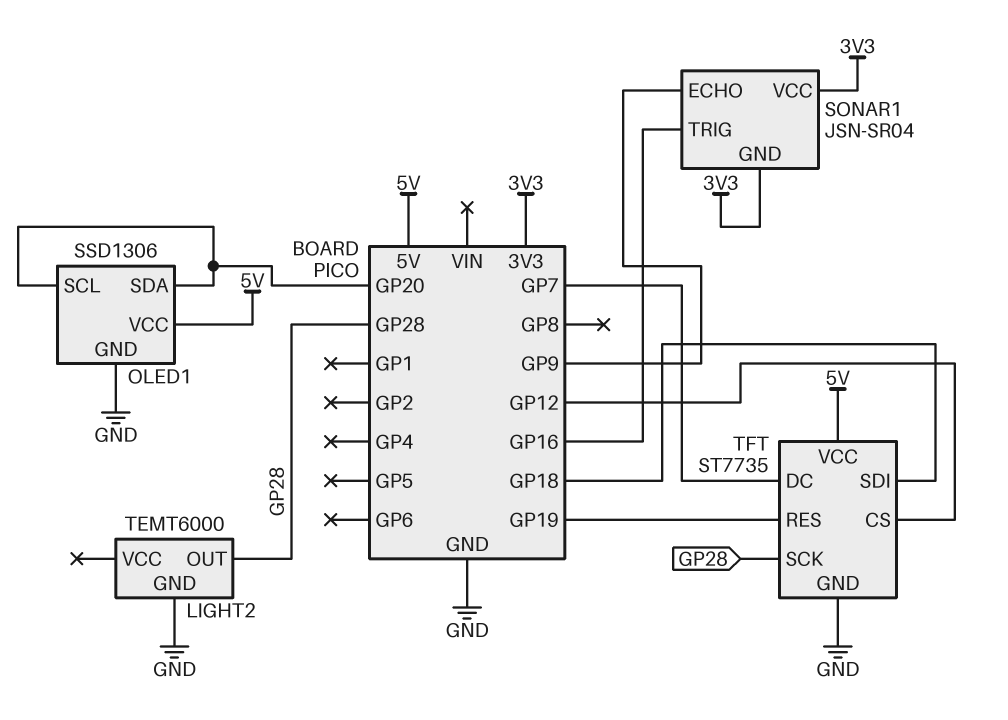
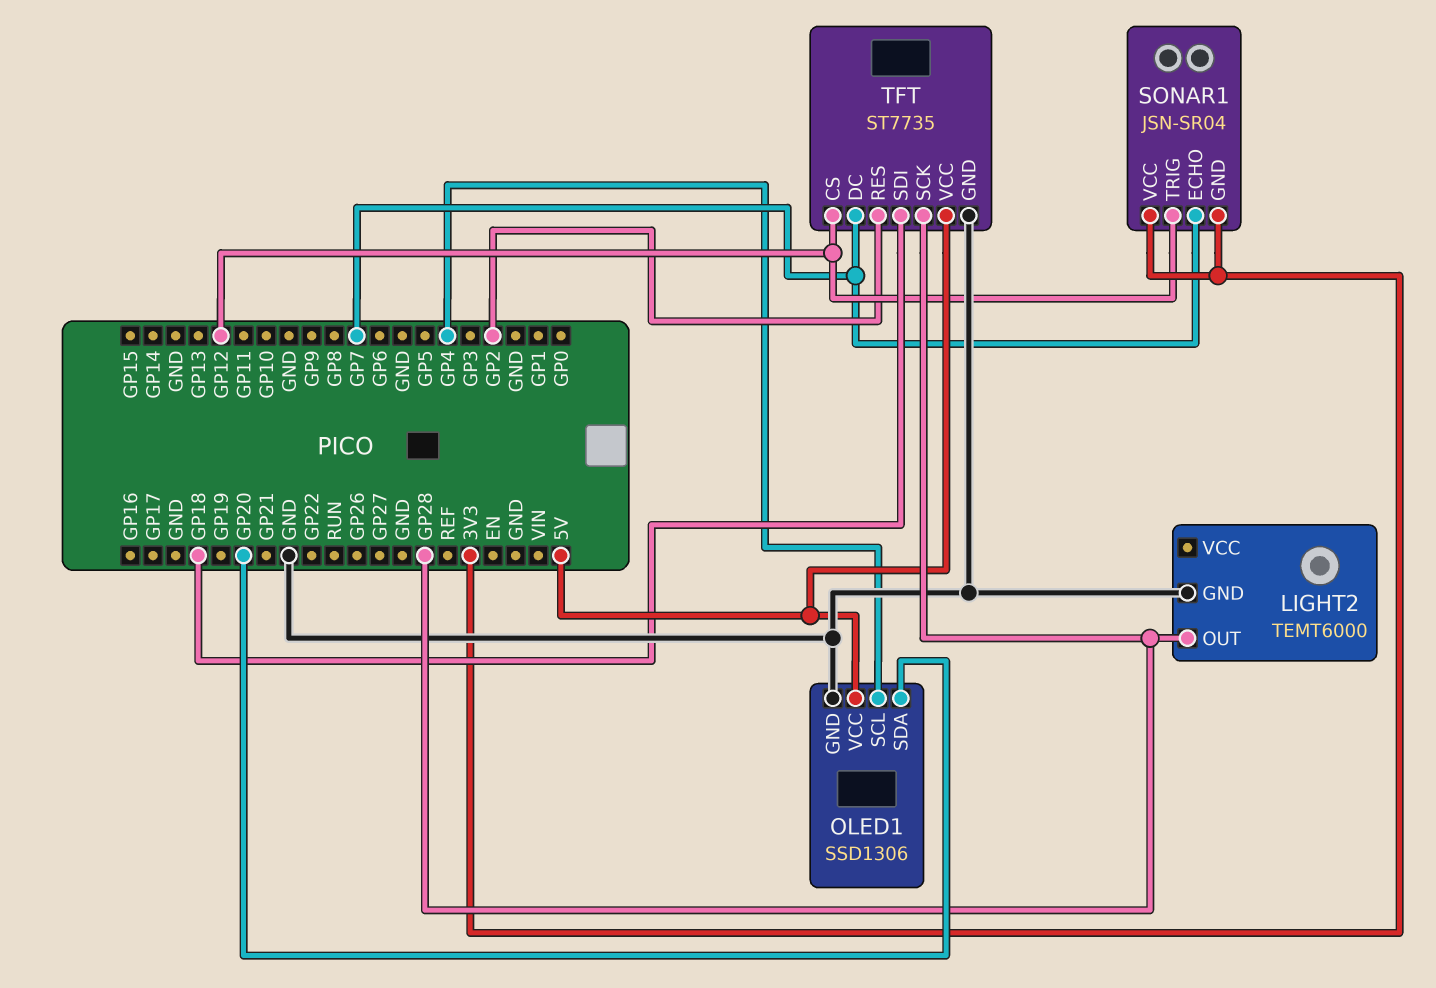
OLED1 pin SCL: GP20 -> GP4
SONAR1 pin ECHO: GP9 -> GP7
SONAR1 pin TRIG: GP16 -> GP12
TFT pin RES: GP19 -> GP2

